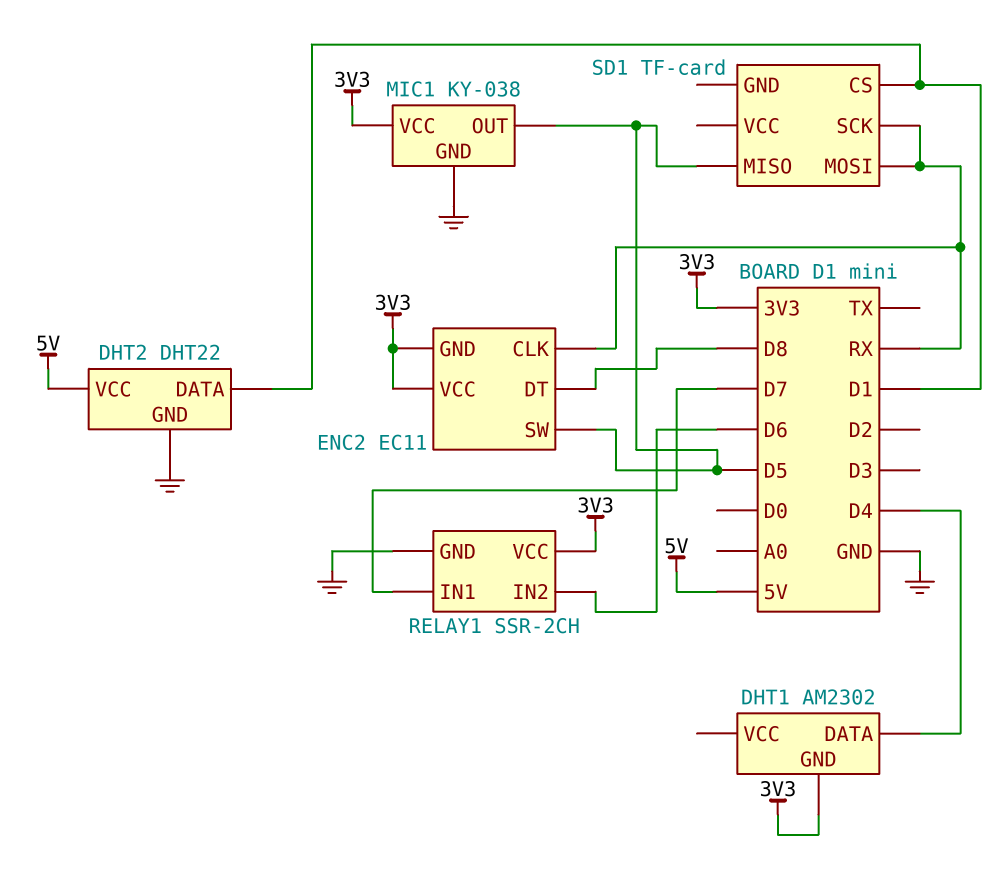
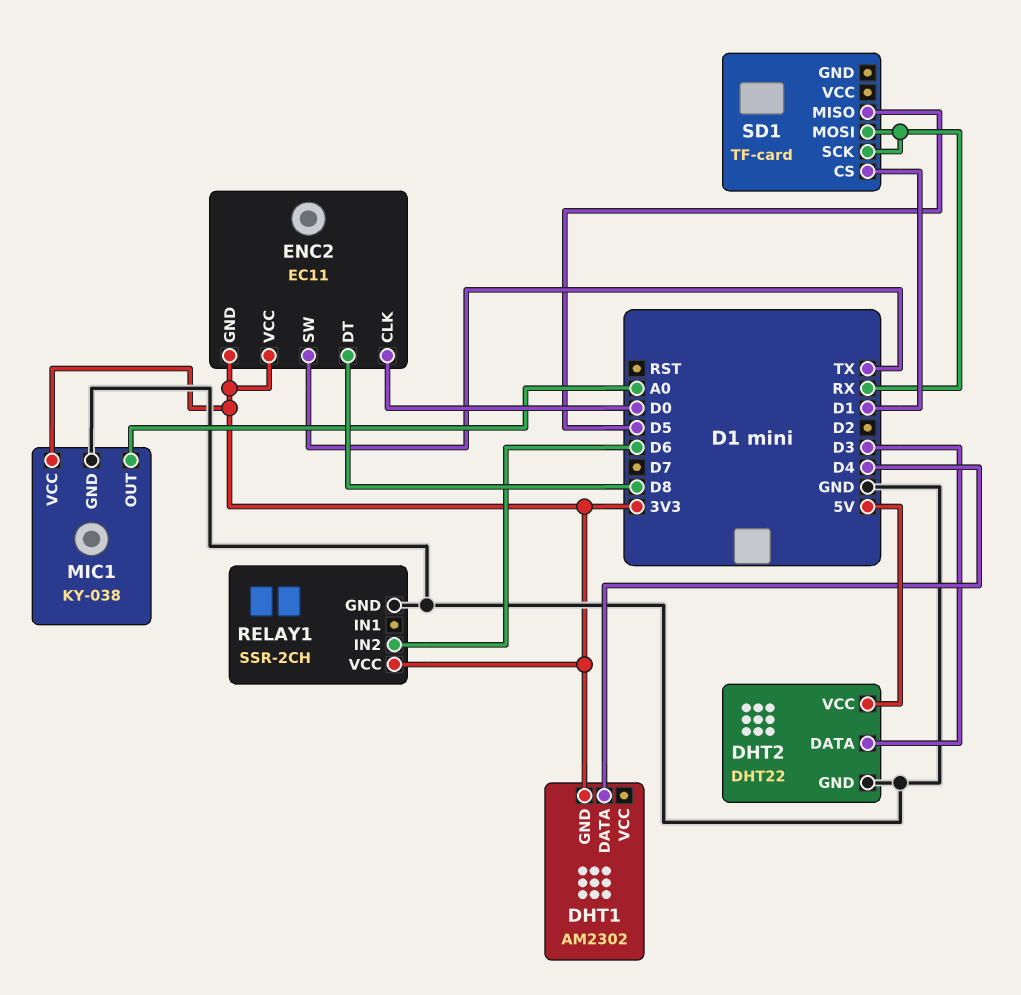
DHT2 pin DATA: D1 -> D3
ENC2 pin CLK: RX -> D0
ENC2 pin SW: D5 -> TX
MIC1 pin OUT: D5 -> A0
RELAY1 pin IN1: D7 -> none

